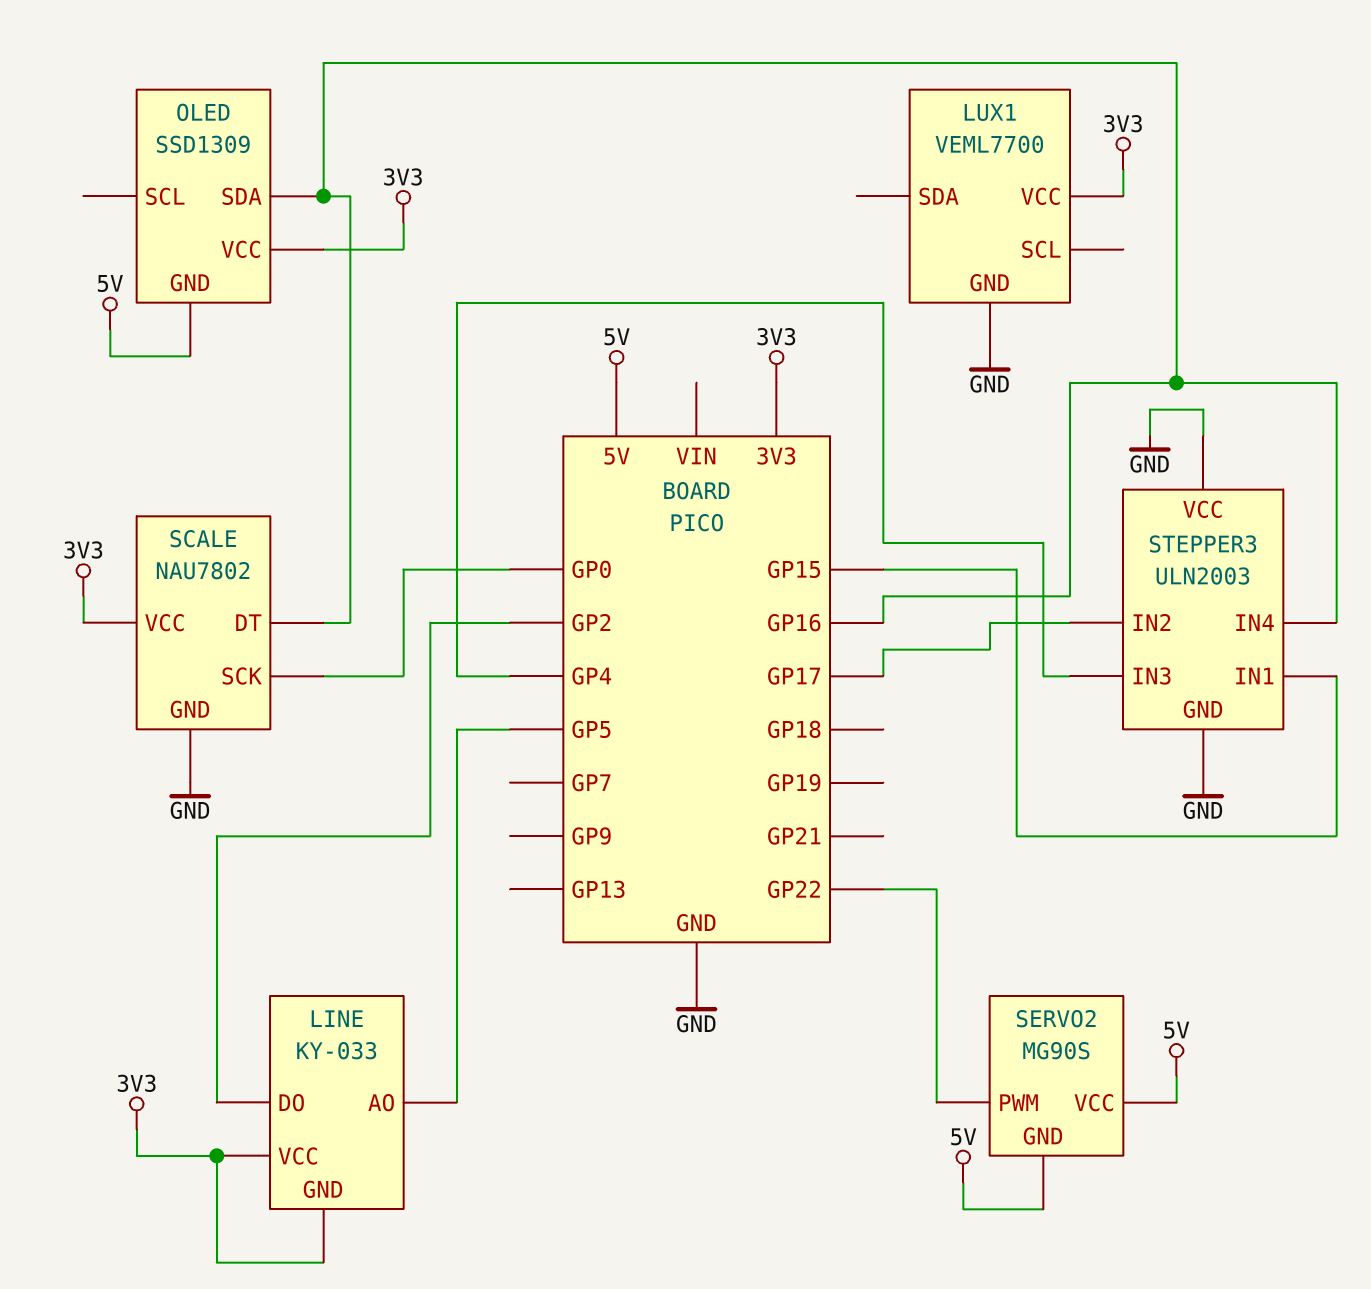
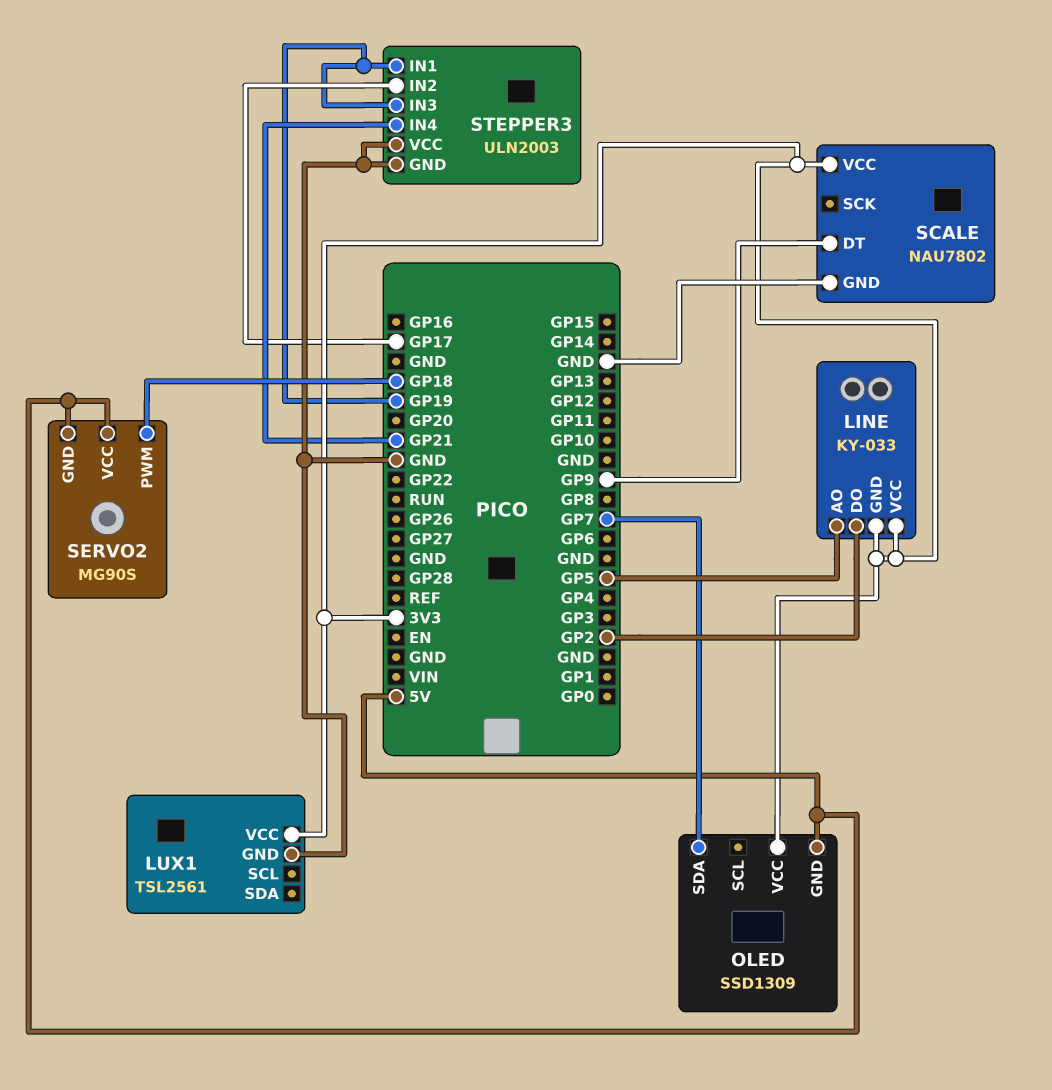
LUX1: VEML7700 -> TSL2561
OLED pin SDA: GP16 -> GP7
SCALE pin DT: GP16 -> GP9
SCALE pin SCK: GP0 -> none
SERVO2 pin PWM: GP22 -> GP18
STEPPER3 pin IN1: GP15 -> GP19
STEPPER3 pin IN3: GP4 -> GP19
STEPPER3 pin IN4: GP16 -> GP21

